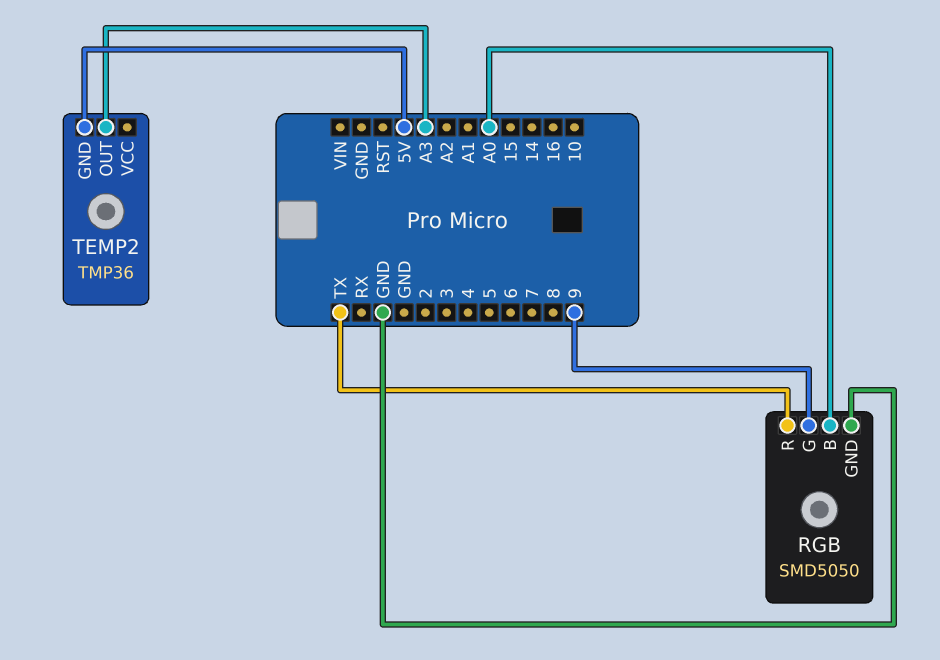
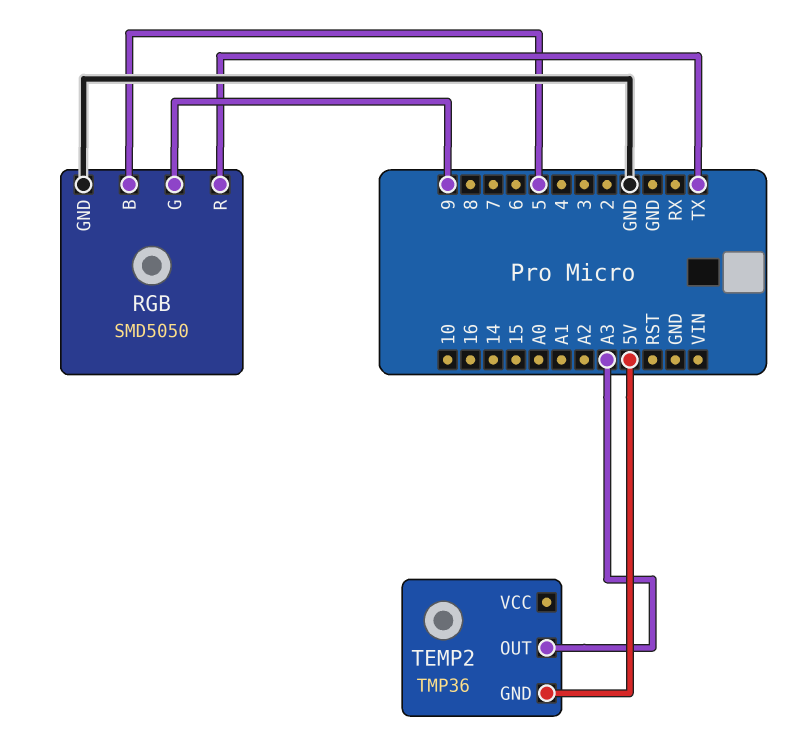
RGB pin B: A0 -> 5

